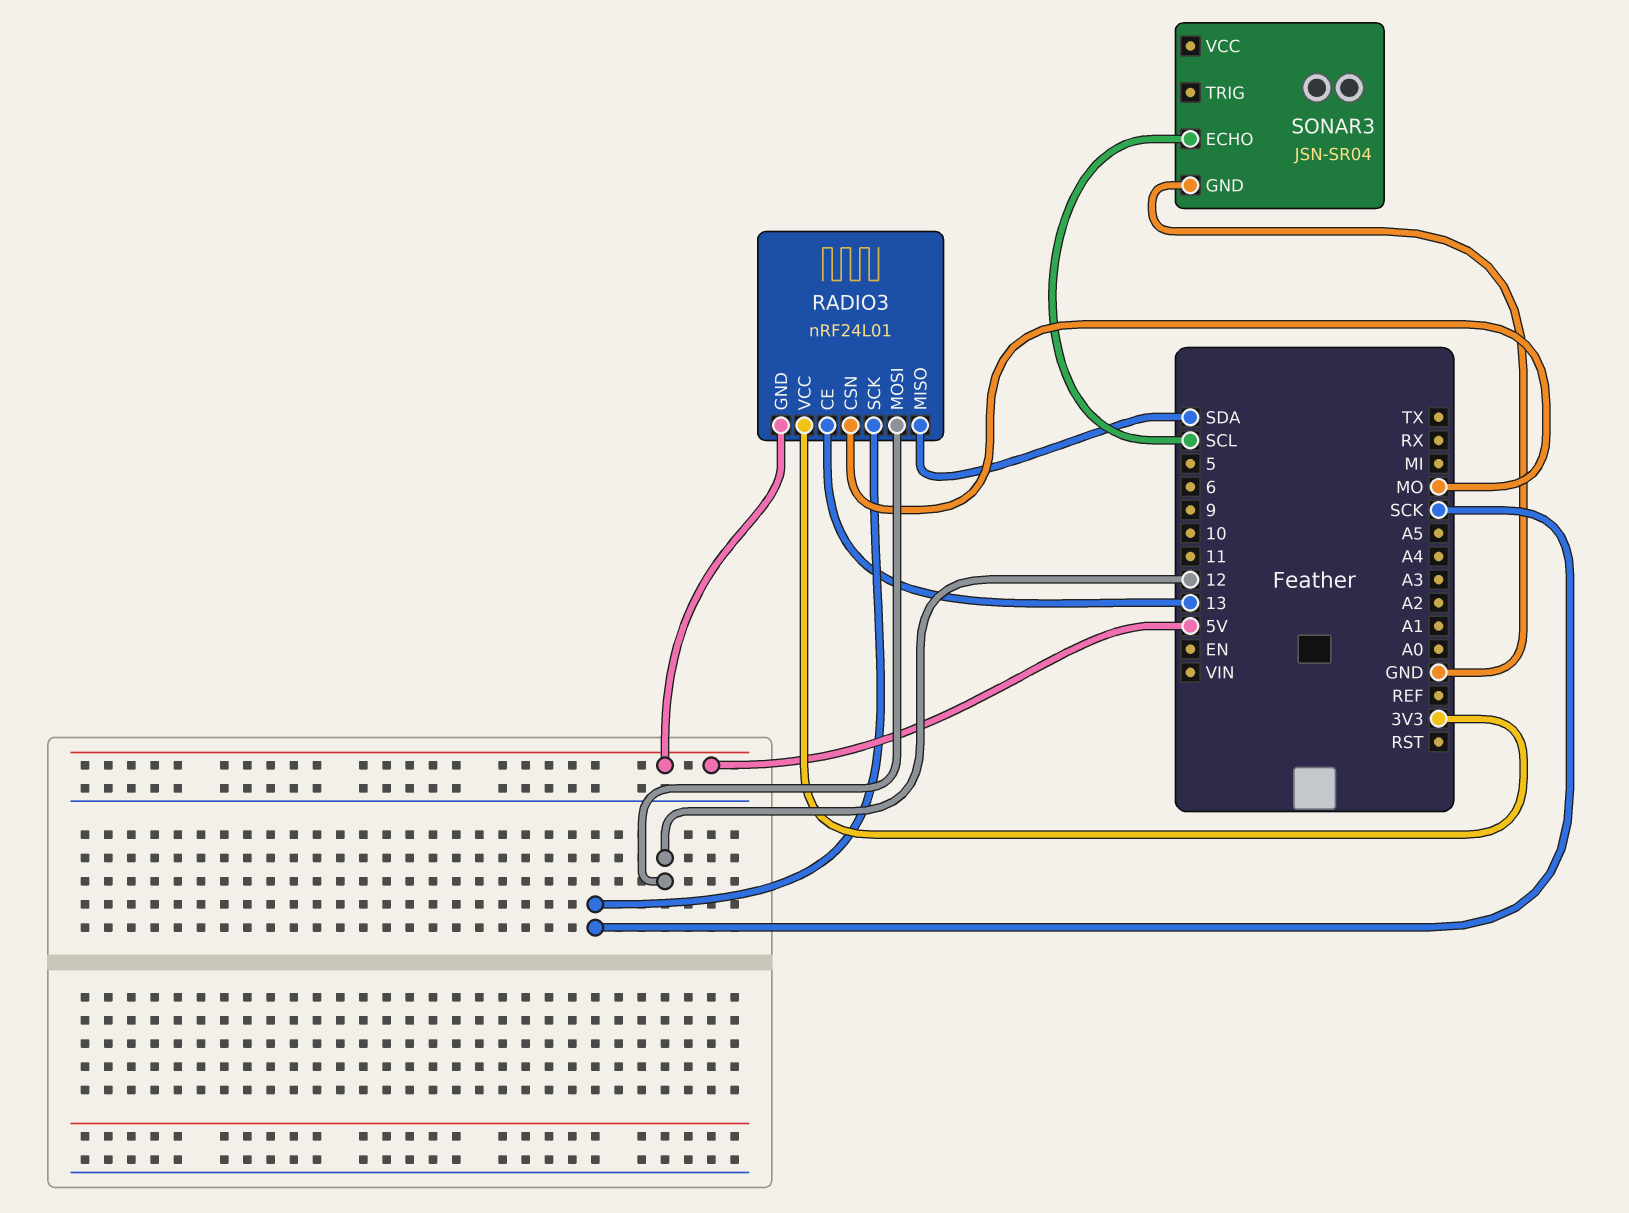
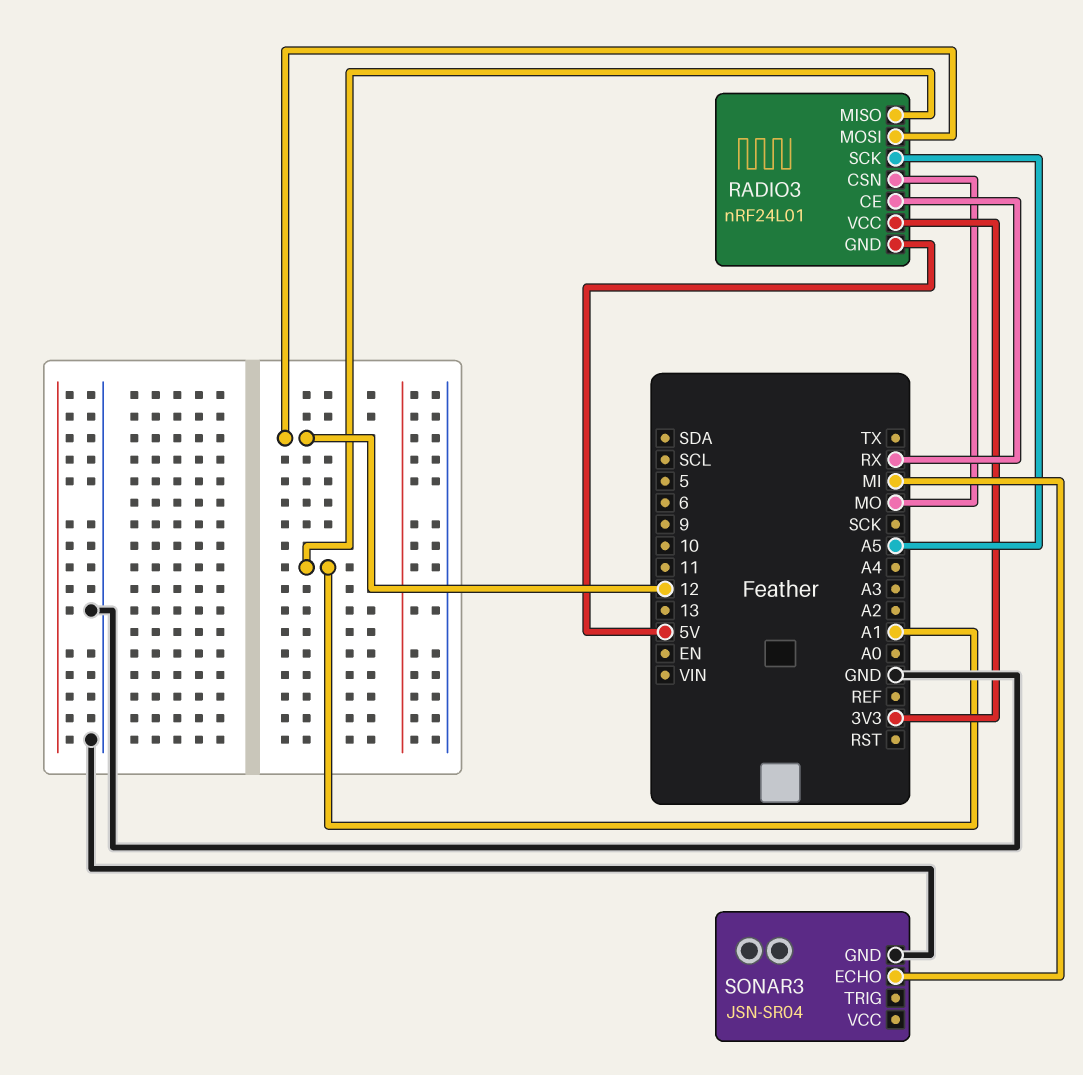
RADIO3 pin CE: 13 -> RX
RADIO3 pin MISO: SDA -> A1
RADIO3 pin SCK: SCK -> A5
SONAR3 pin ECHO: SCL -> MI

